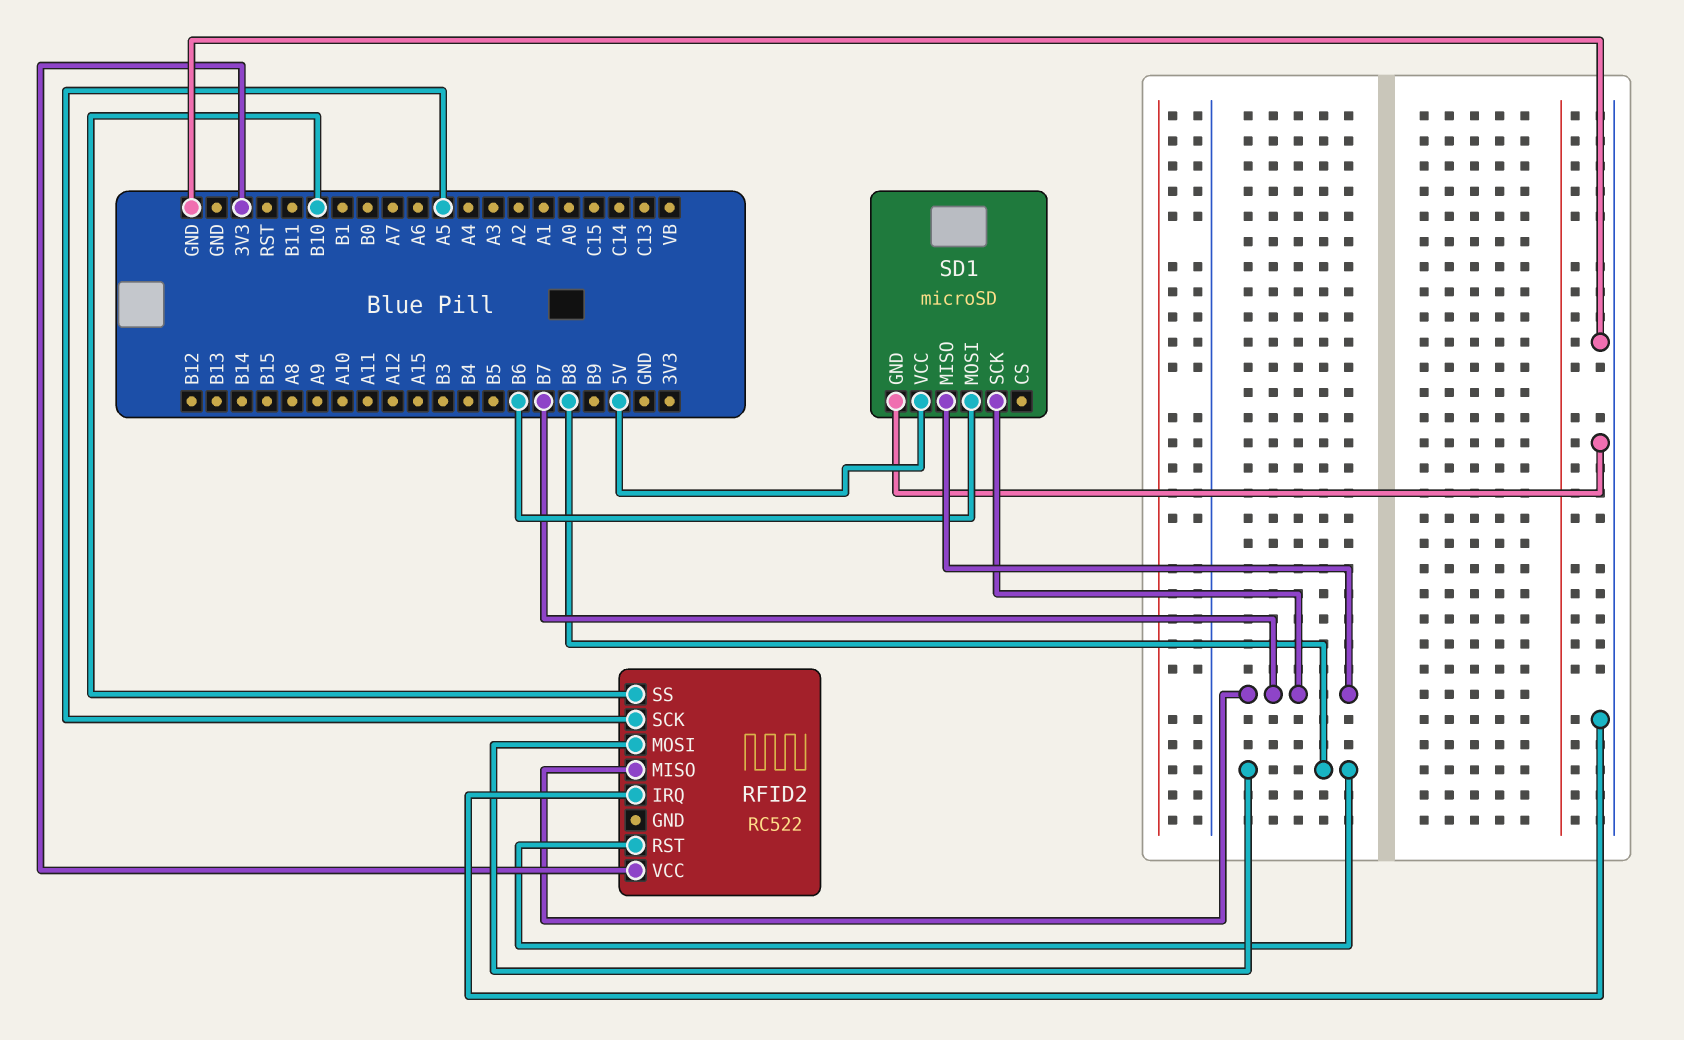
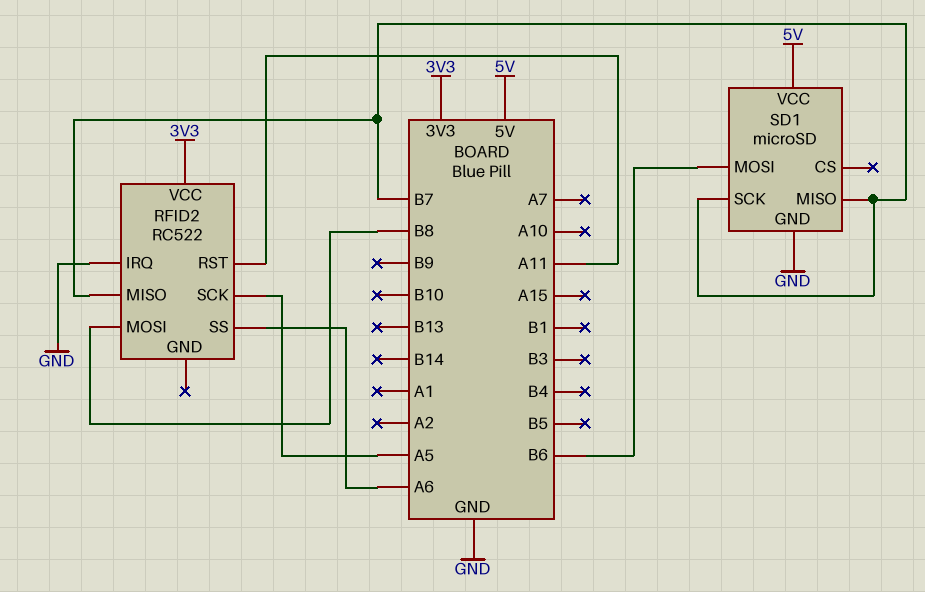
RFID2 pin RST: B8 -> A11
RFID2 pin SS: B10 -> A6

